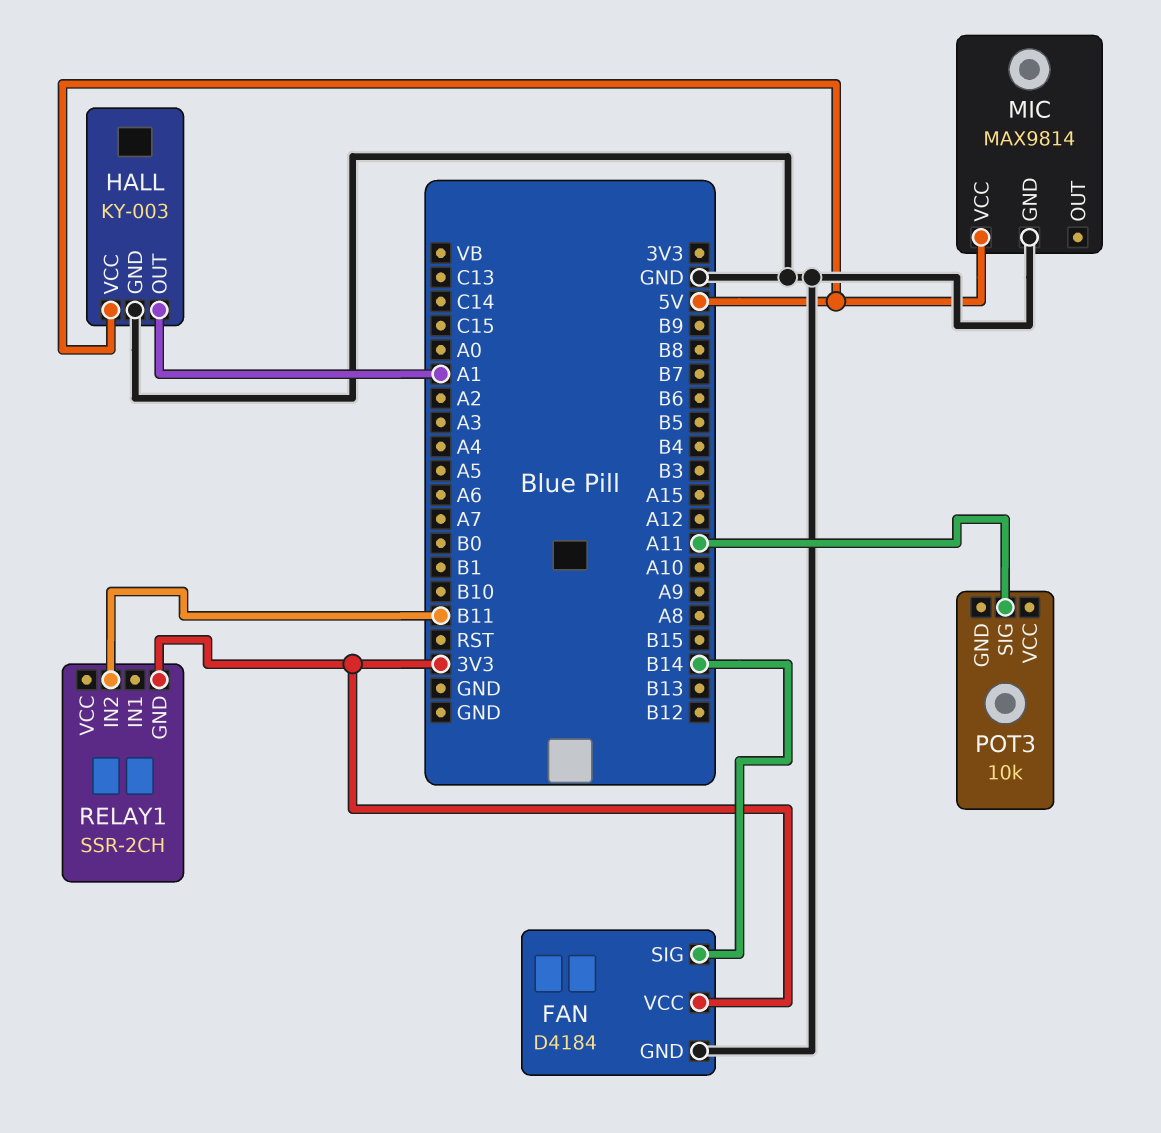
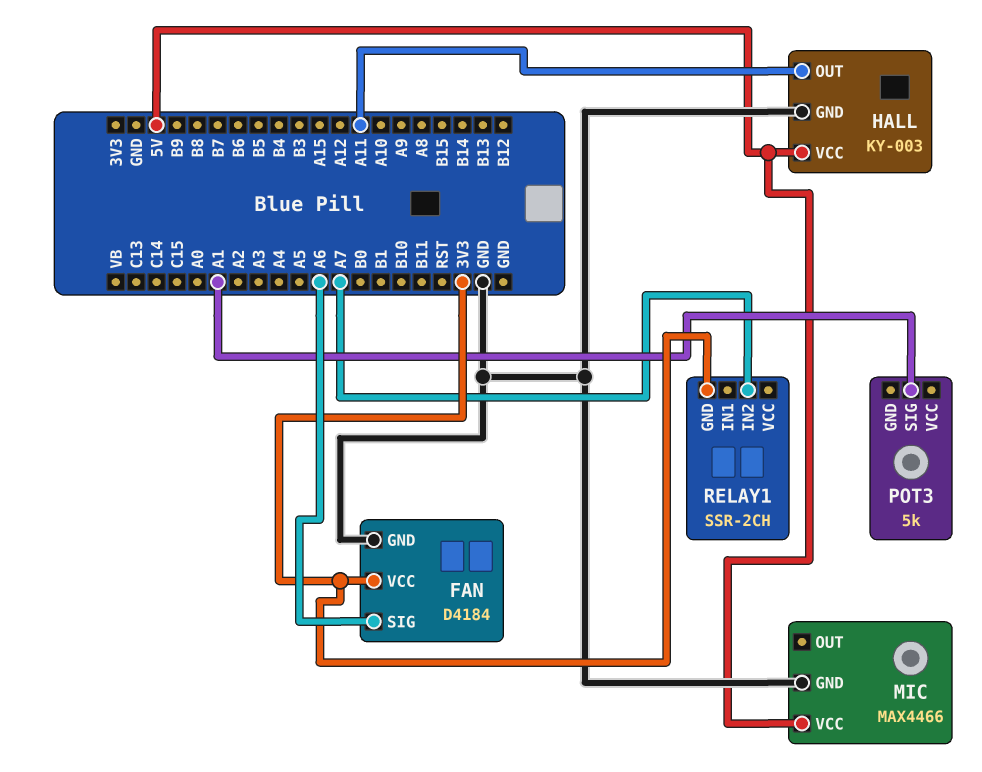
FAN pin SIG: B14 -> A6
HALL pin OUT: A1 -> A11
MIC: MAX9814 -> MAX4466
POT3: 10k -> 5k
POT3 pin SIG: A11 -> A1
RELAY1 pin IN2: B11 -> A7

